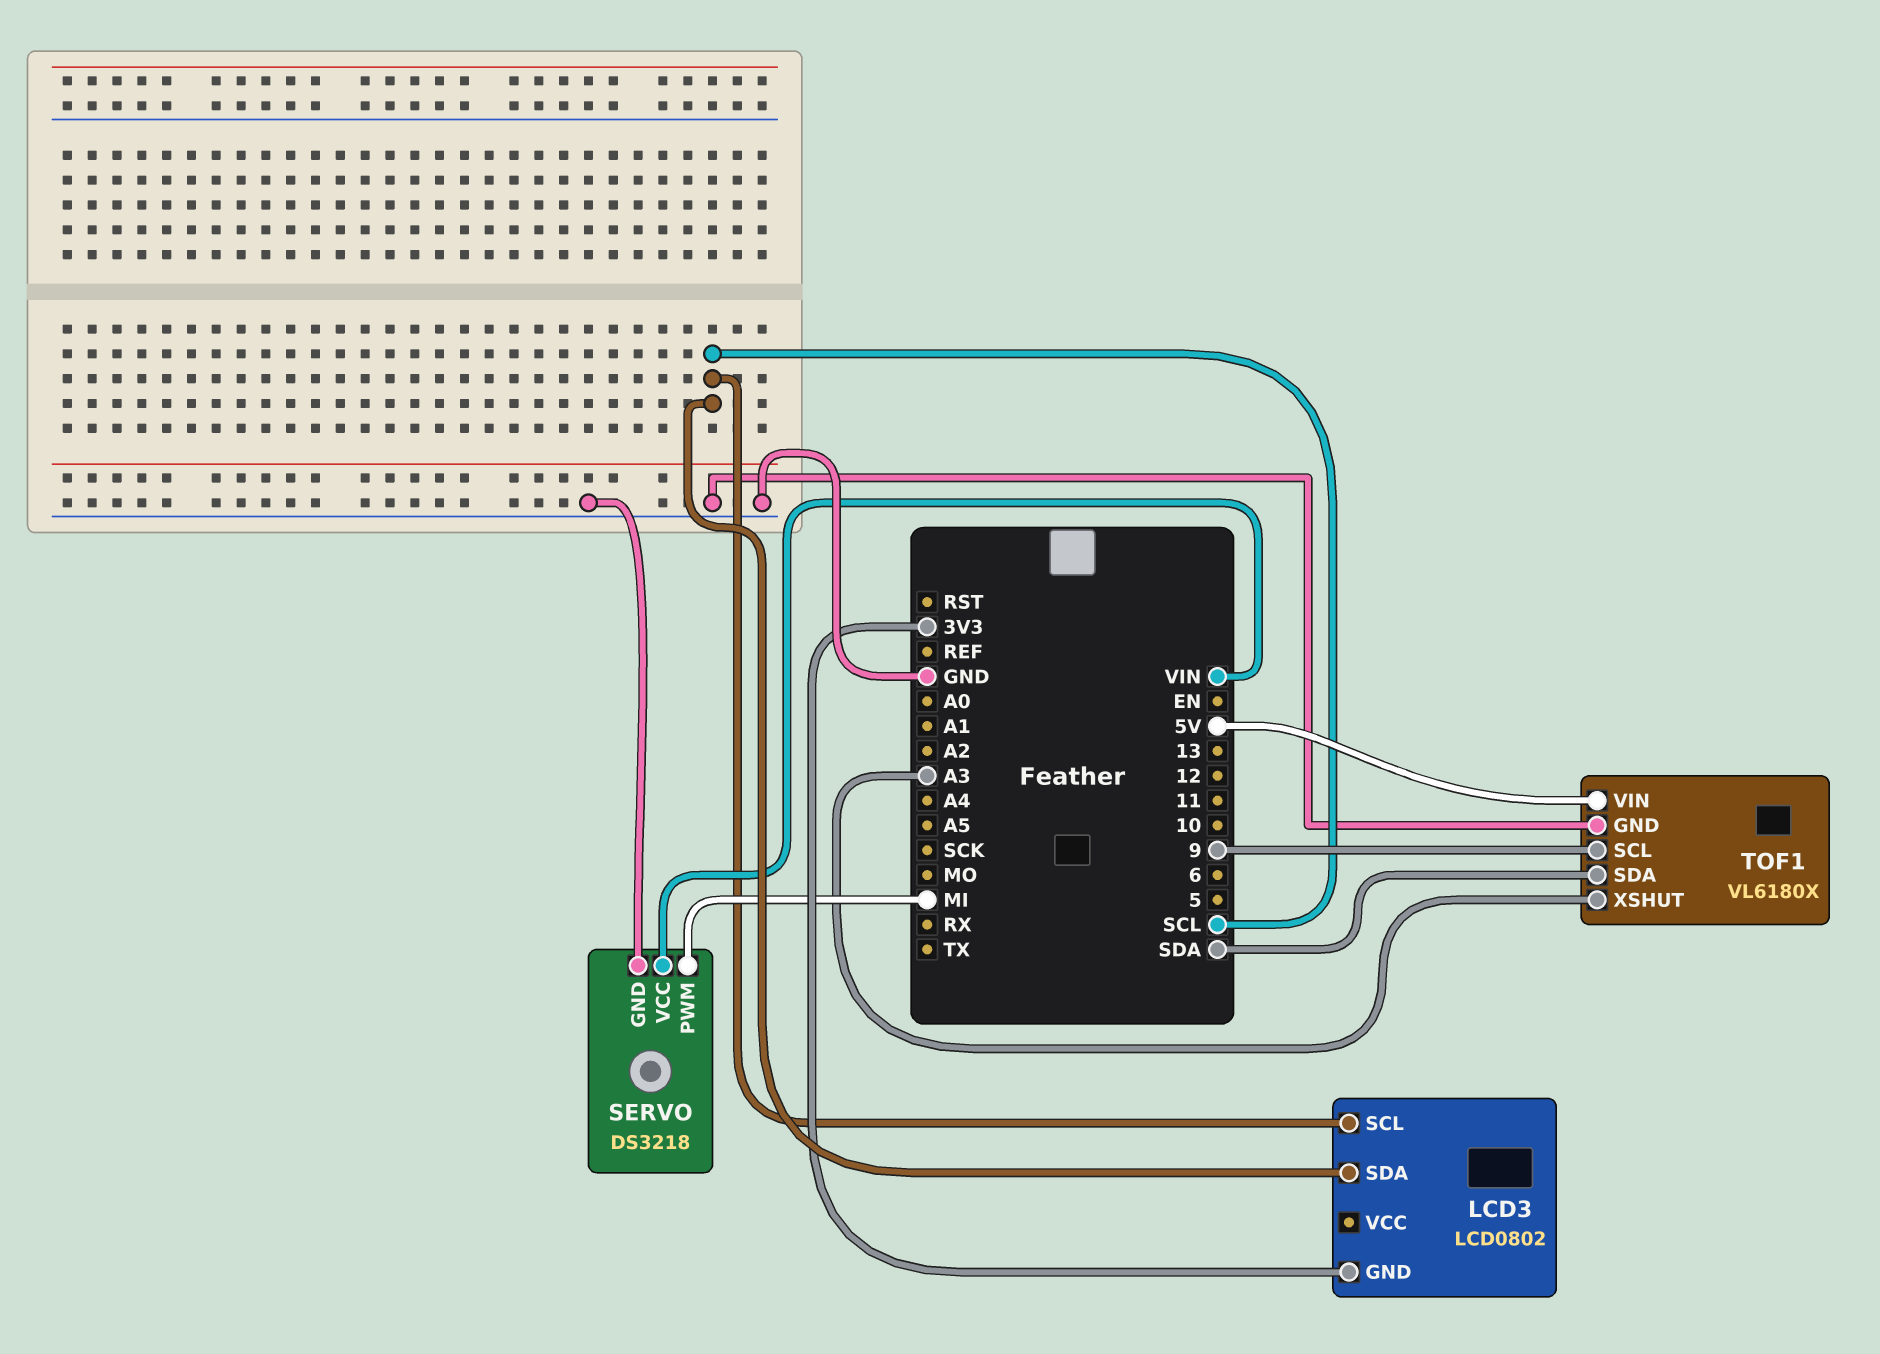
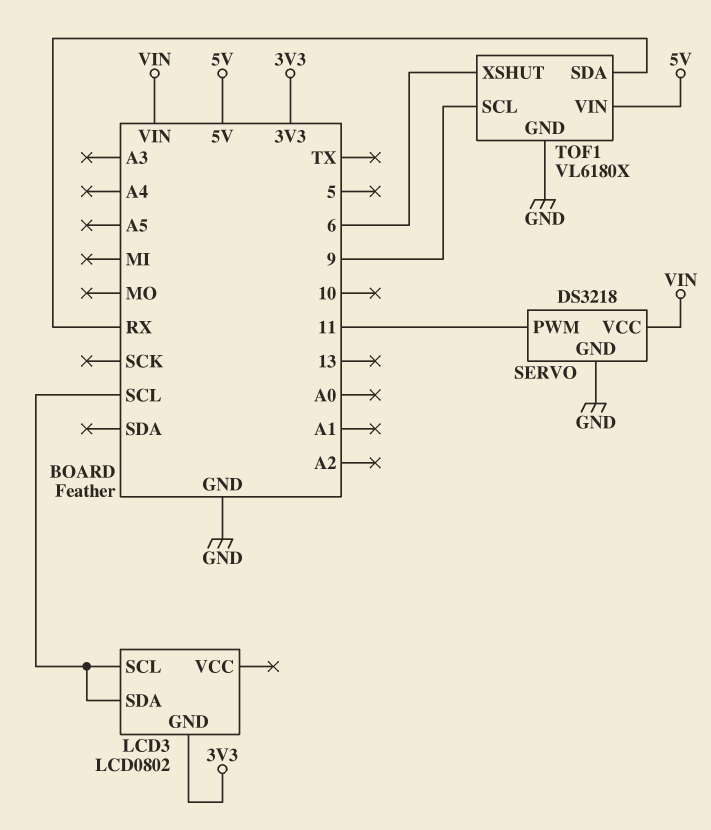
SERVO pin PWM: MI -> 11
TOF1 pin SDA: SDA -> RX
TOF1 pin XSHUT: A3 -> 6

